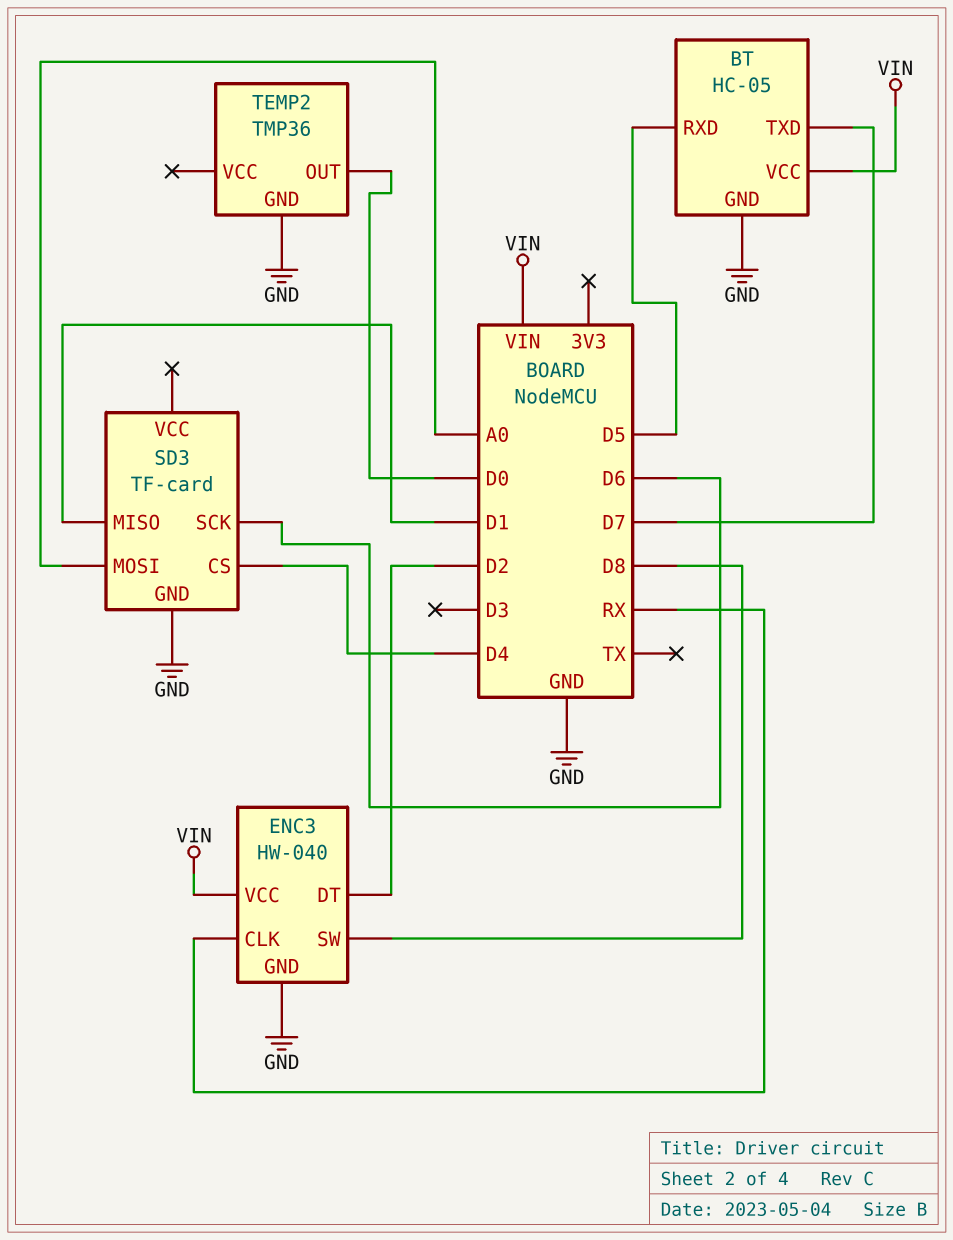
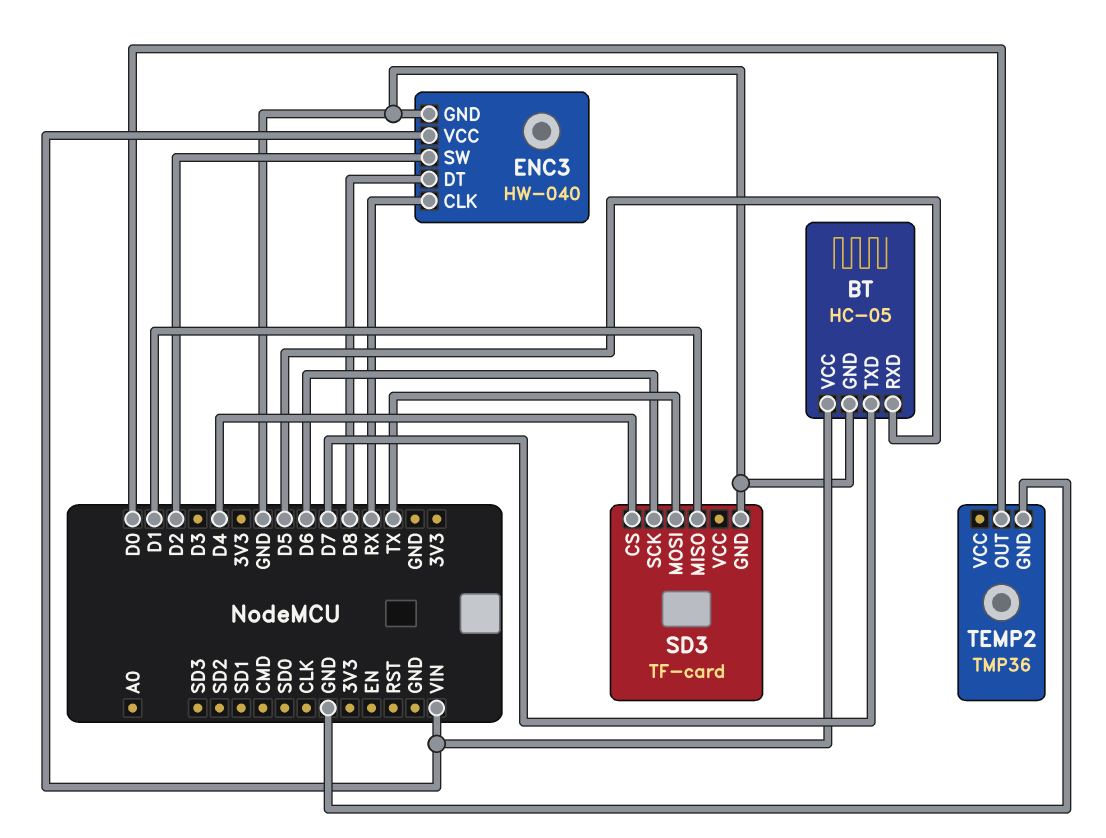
ENC3 pin DT: D2 -> D8
ENC3 pin SW: D8 -> D2
SD3 pin MOSI: A0 -> TX

